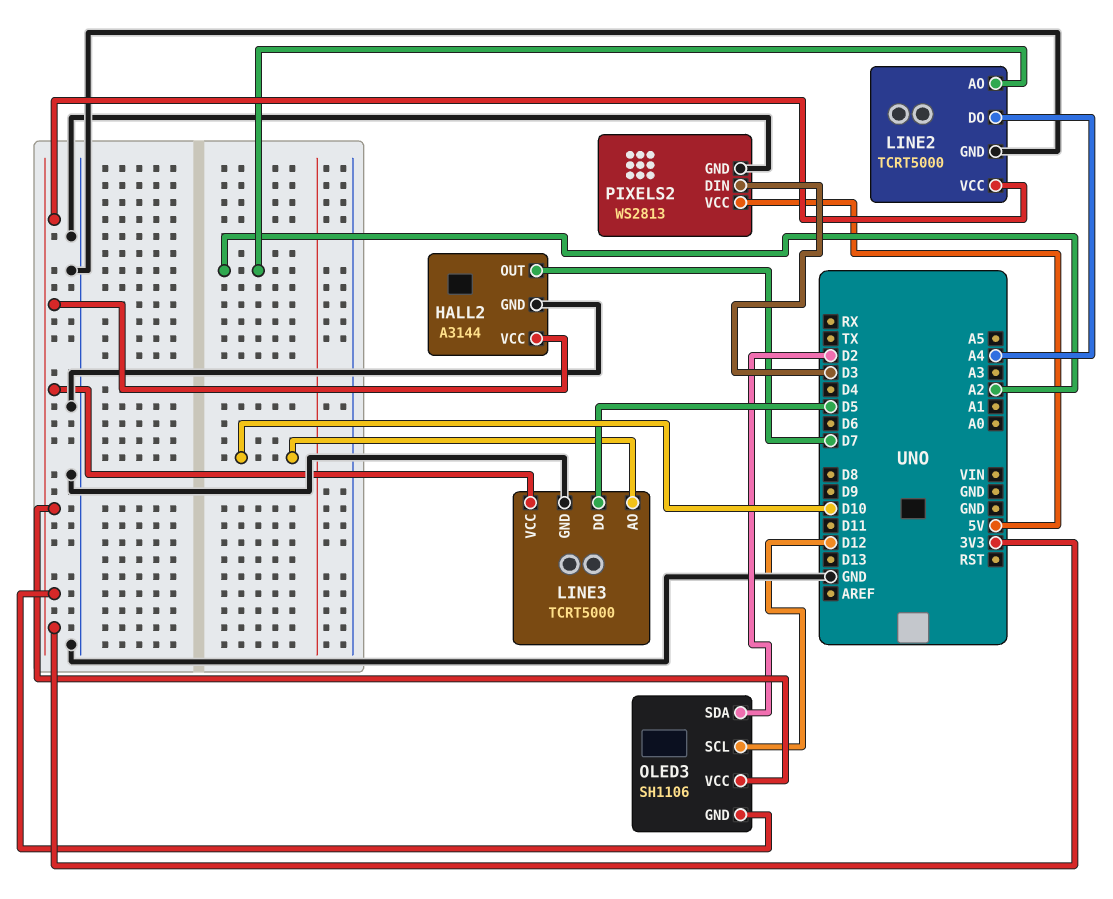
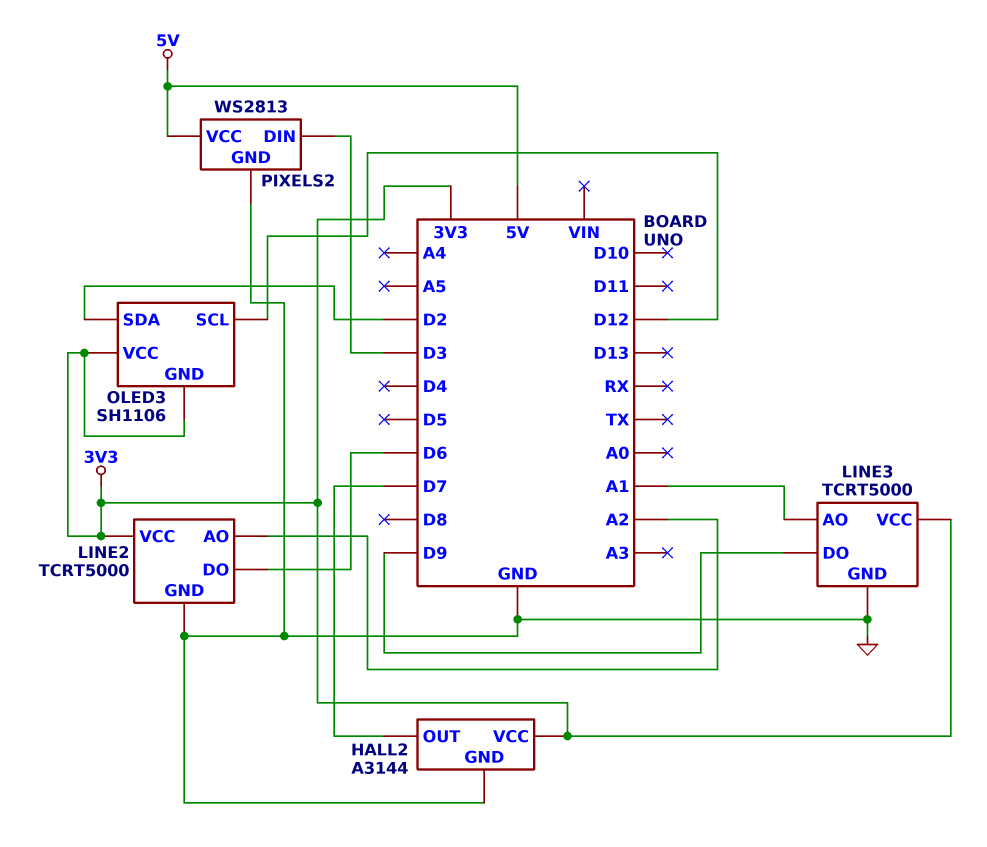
LINE2 pin DO: A4 -> D6
LINE3 pin AO: D10 -> A1
LINE3 pin DO: D5 -> D9

